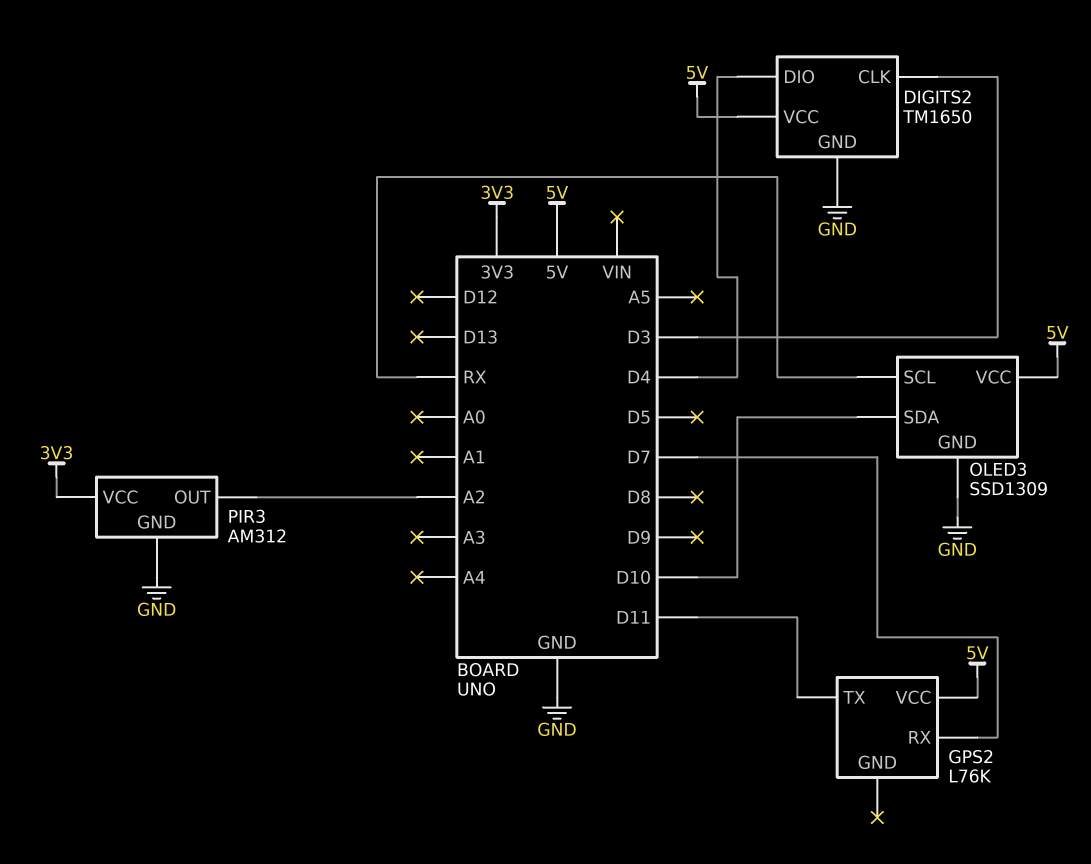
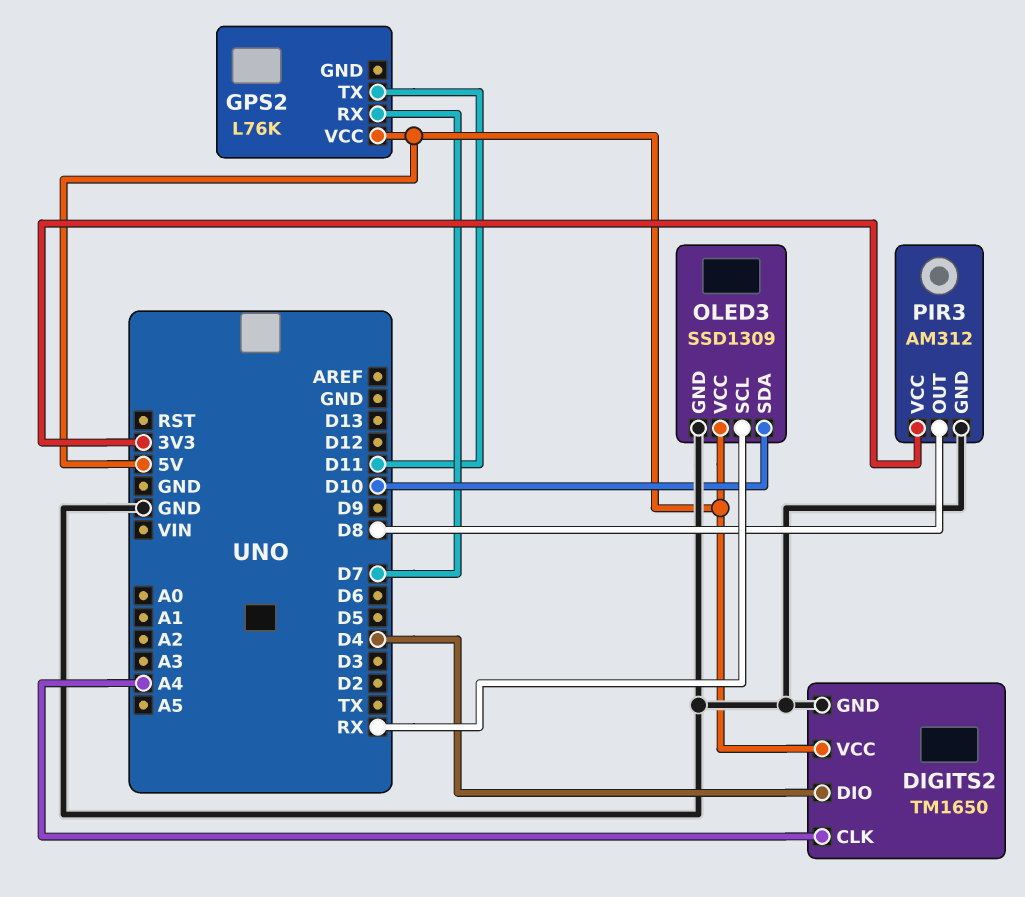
DIGITS2 pin CLK: D3 -> A4
PIR3 pin OUT: A2 -> D8

